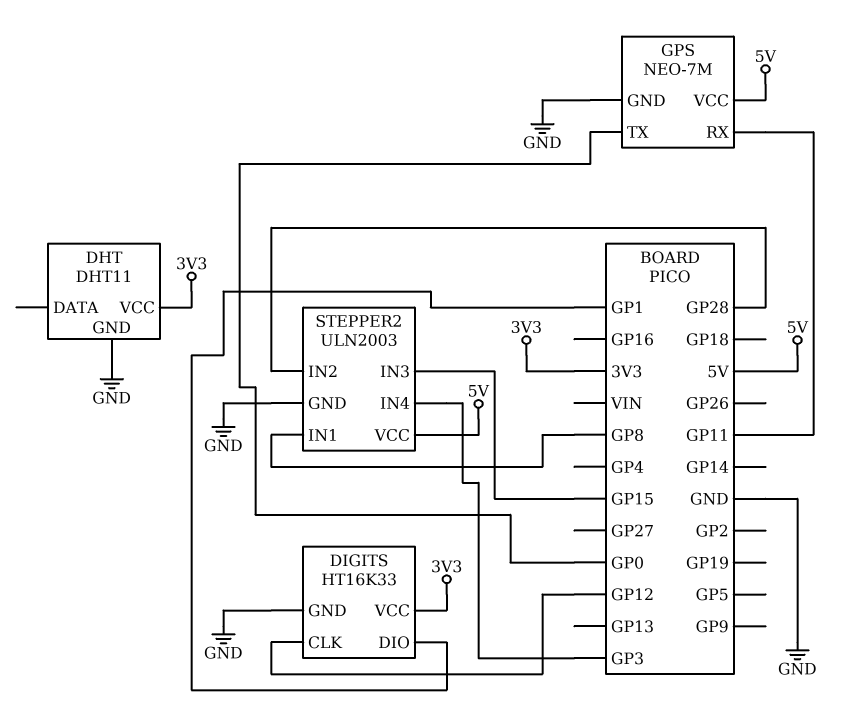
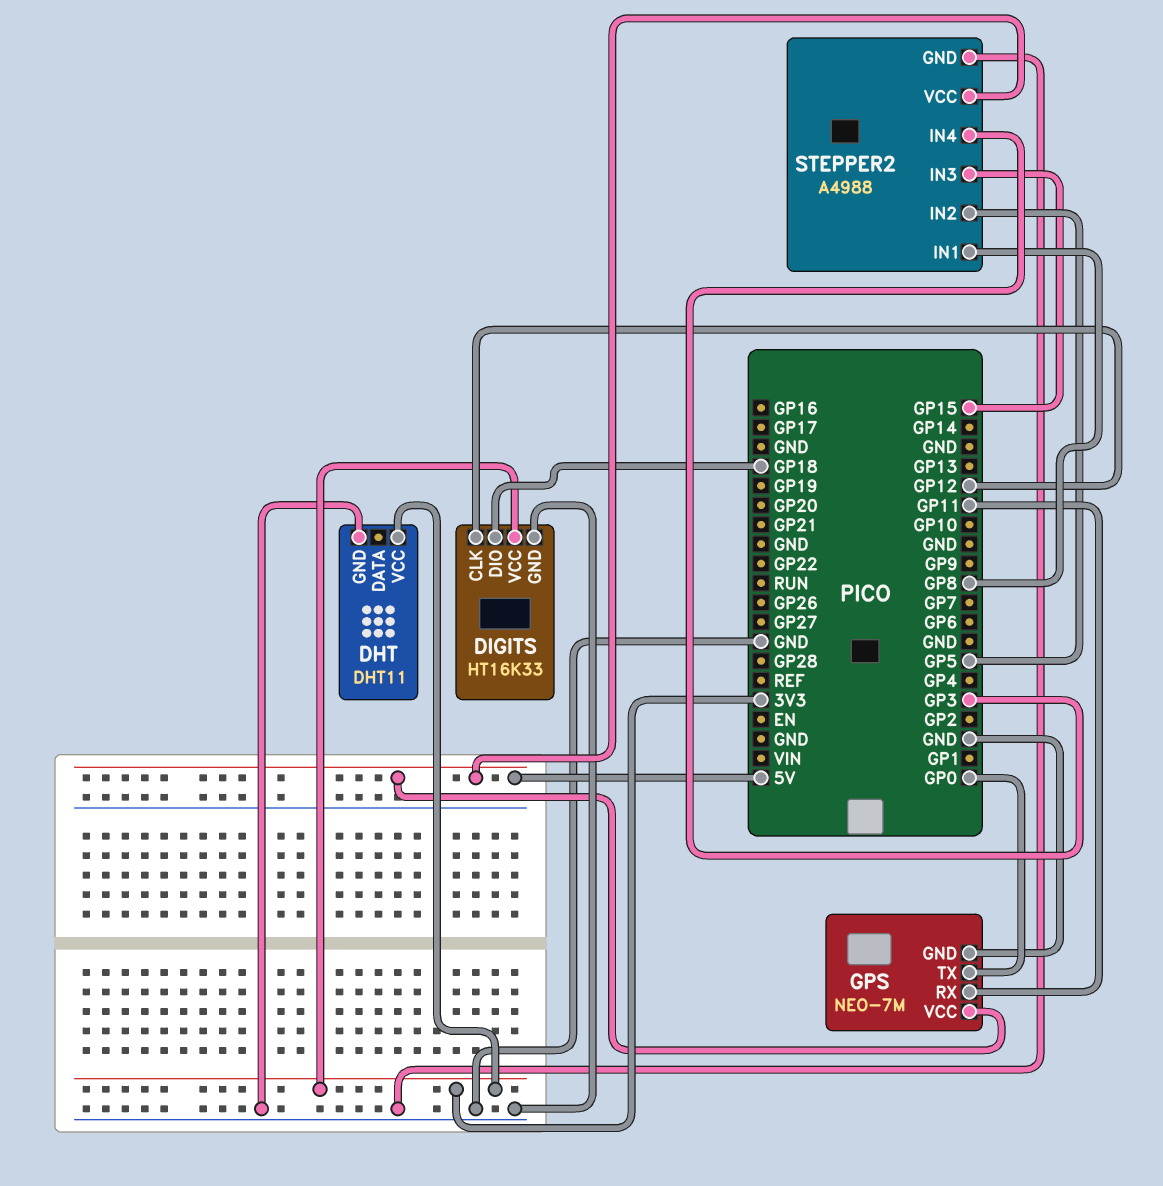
DIGITS pin DIO: GP1 -> GP18
STEPPER2: ULN2003 -> A4988
STEPPER2 pin IN2: GP28 -> GP5

